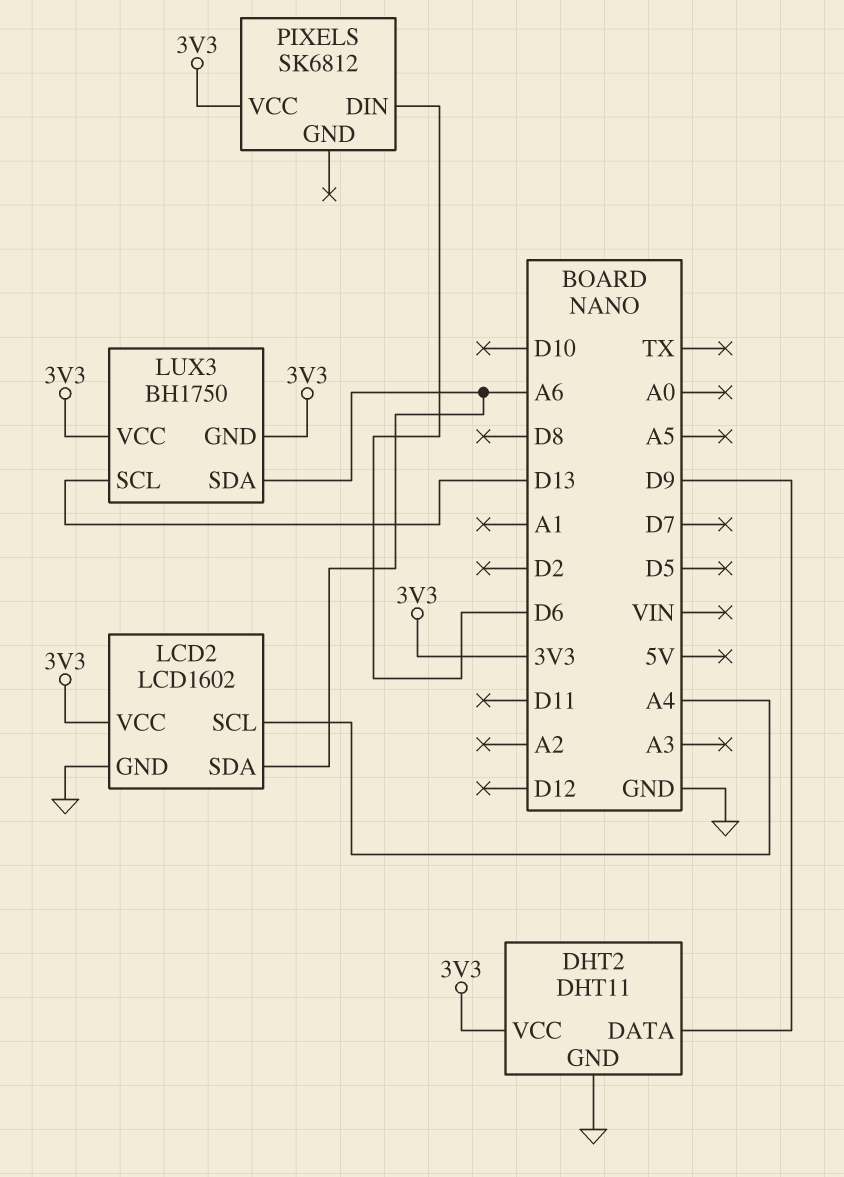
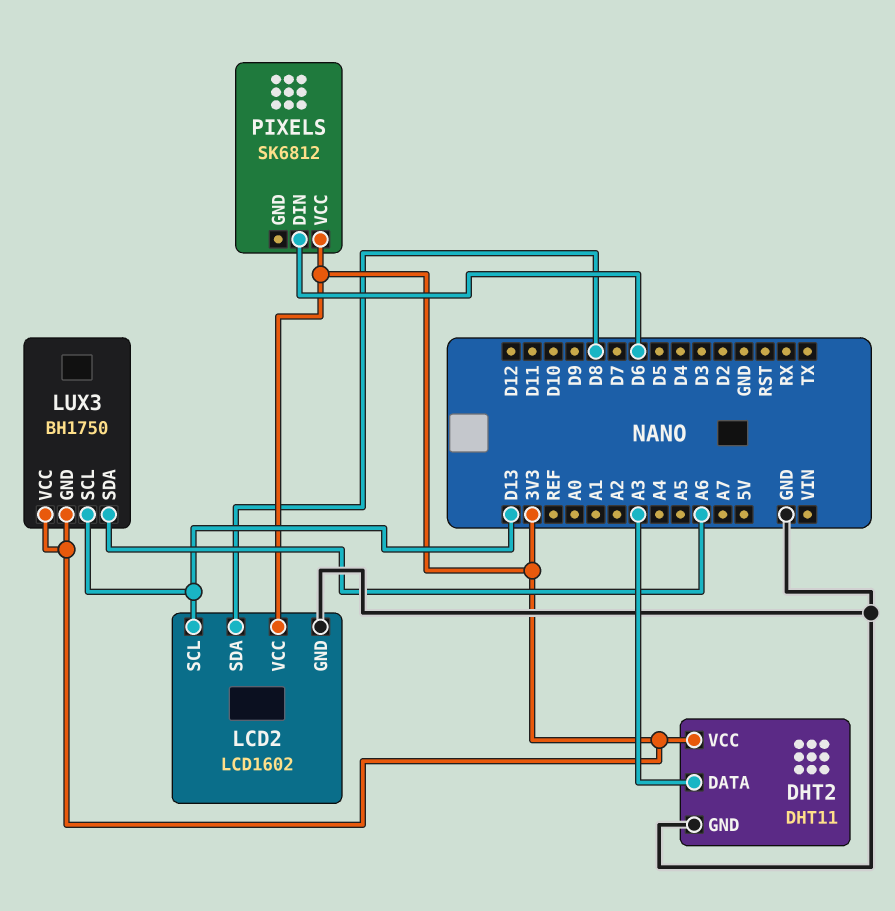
DHT2 pin DATA: D9 -> A3
LCD2 pin SCL: A4 -> D13
LCD2 pin SDA: A6 -> D8

